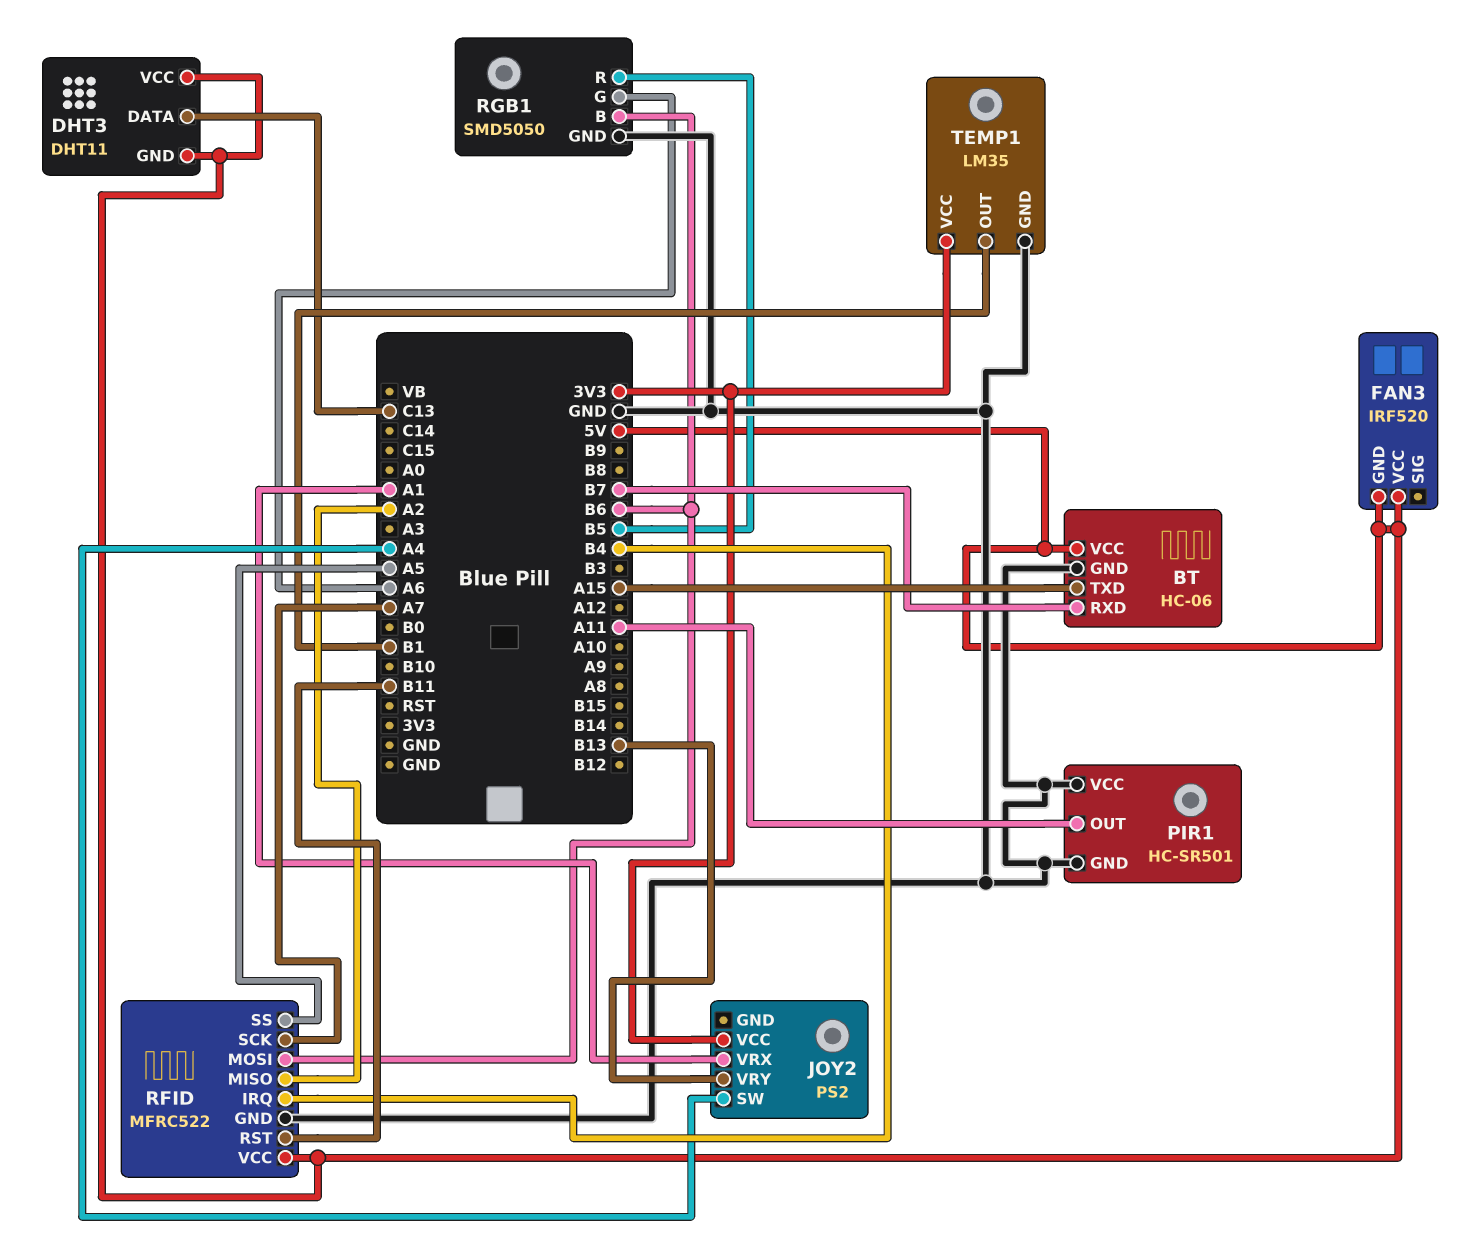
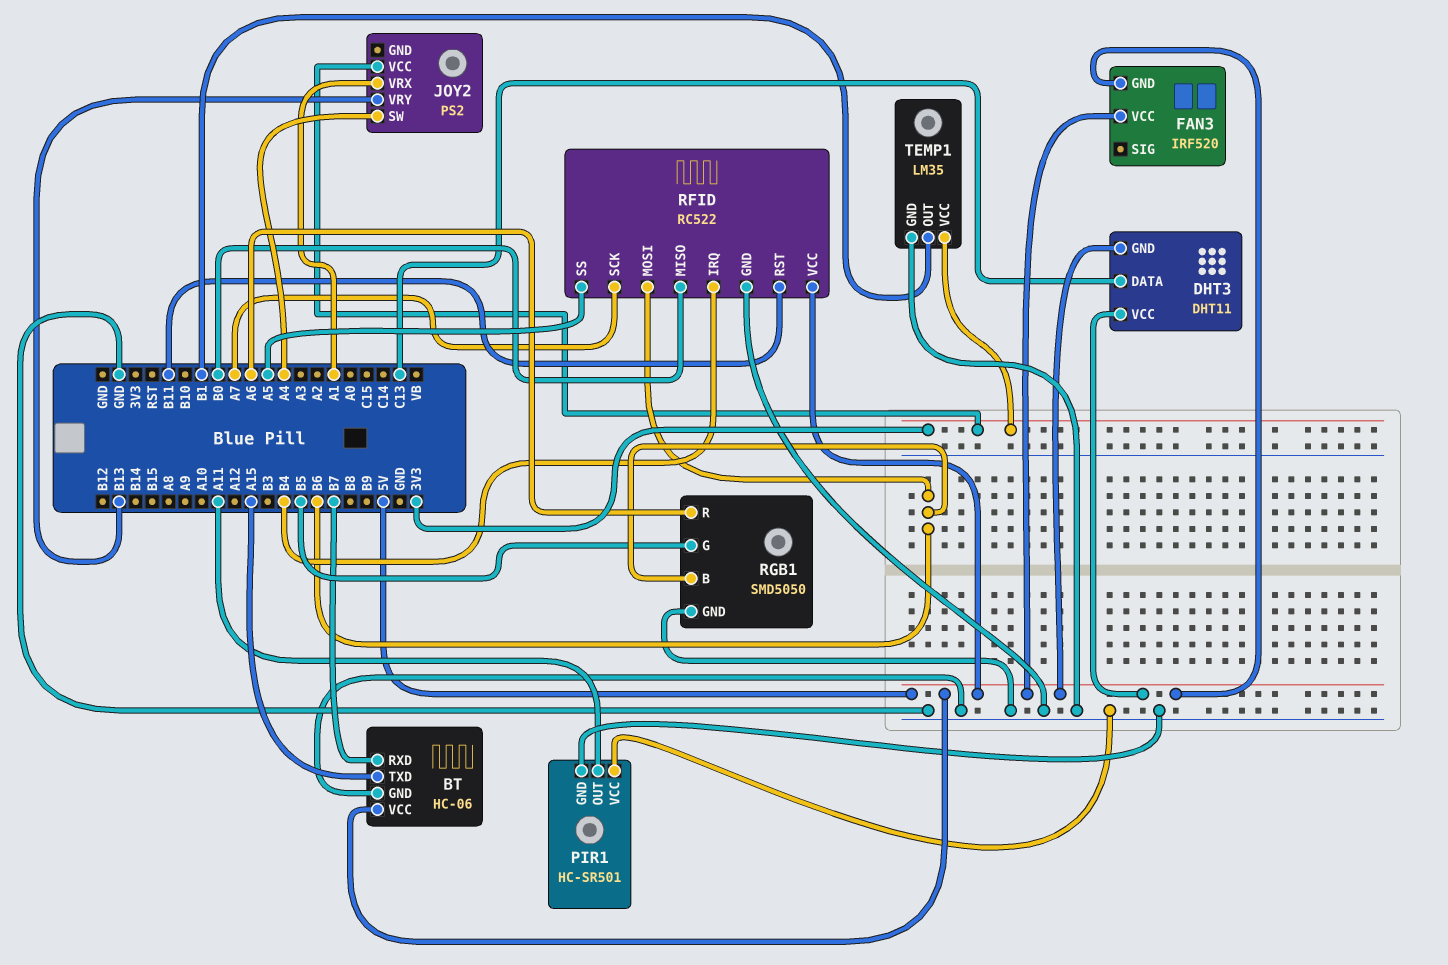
RFID: MFRC522 -> RC522
RFID pin MISO: A2 -> B0
RGB1 pin G: A6 -> B5
RGB1 pin R: B5 -> A6

